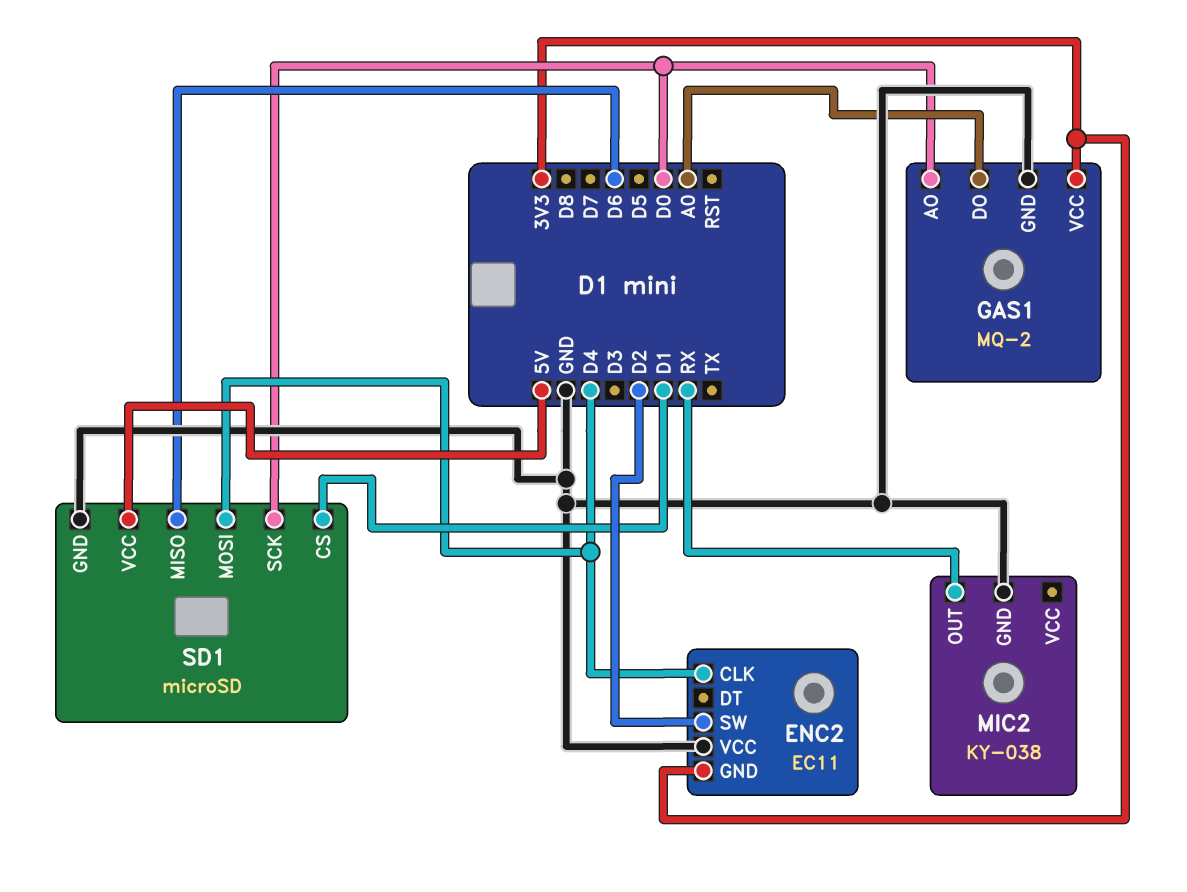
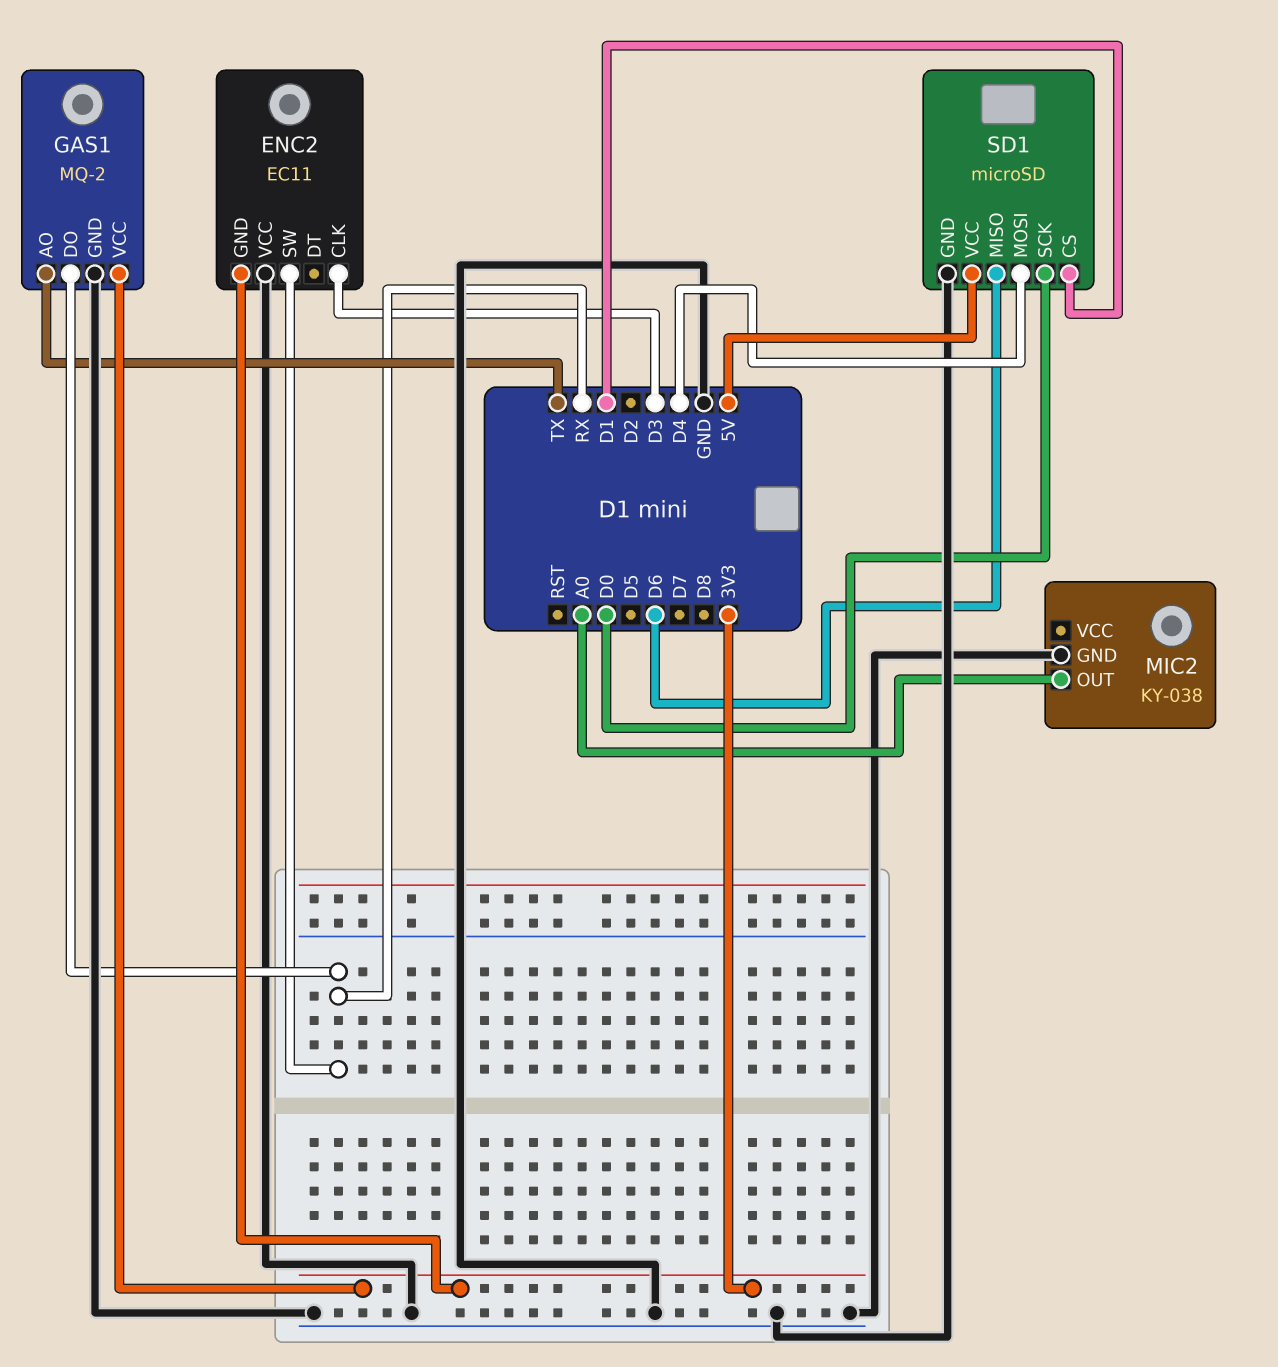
ENC2 pin CLK: D4 -> D3
ENC2 pin SW: D2 -> RX
GAS1 pin AO: D0 -> TX
GAS1 pin DO: A0 -> RX
MIC2 pin OUT: RX -> A0

